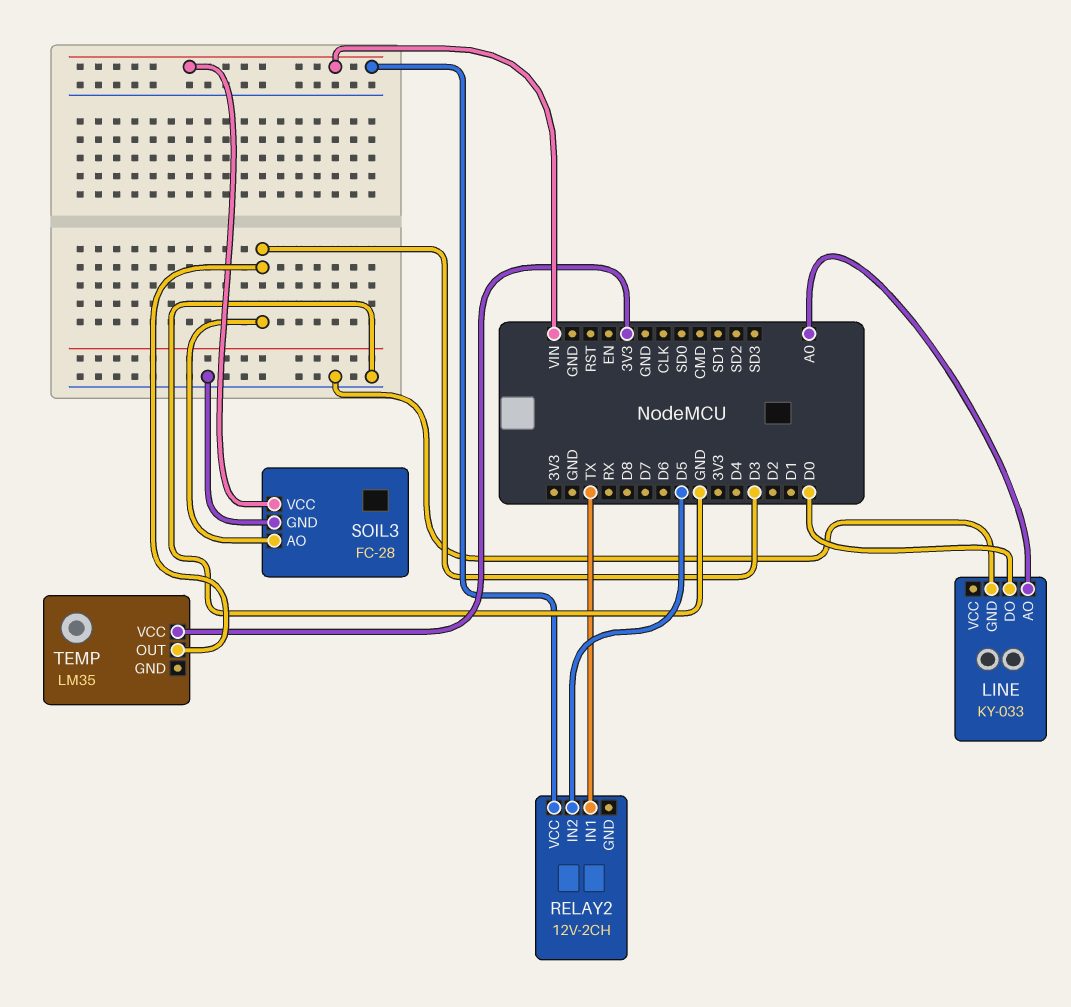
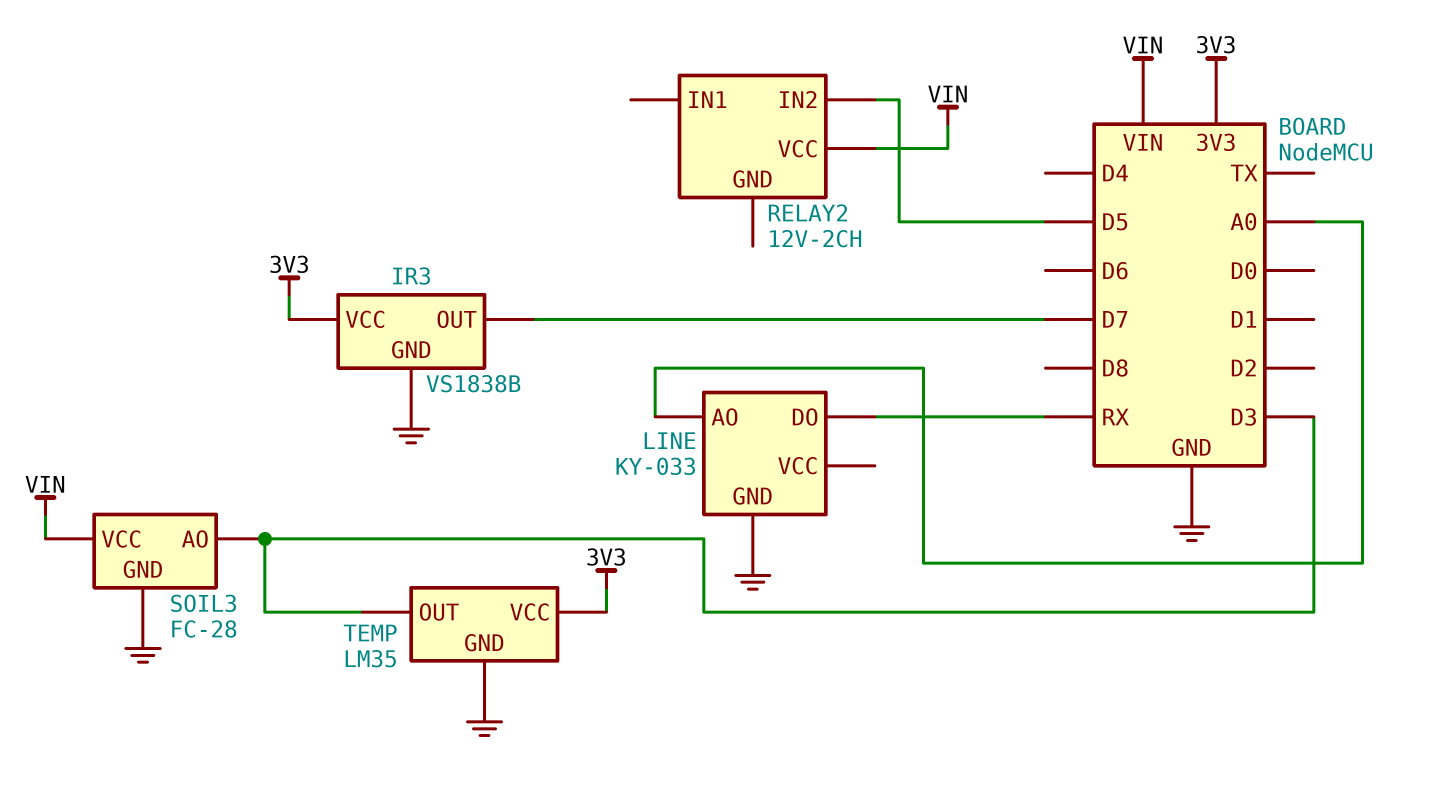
IR3: none -> VS1838B
IR3 pin GND: none -> GND
IR3 pin OUT: none -> D7
IR3 pin VCC: none -> 3V3
LINE pin DO: D0 -> RX
RELAY2 pin IN1: TX -> none
TEMP pin GND: none -> GND

